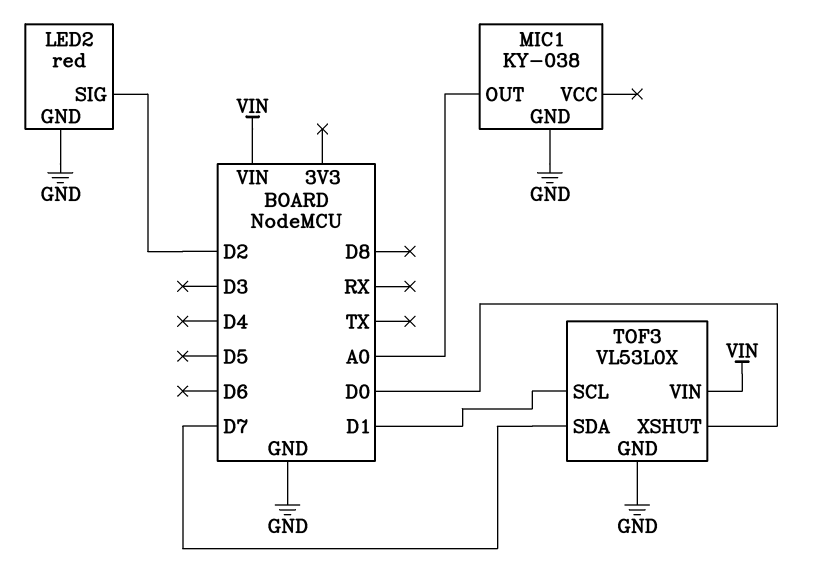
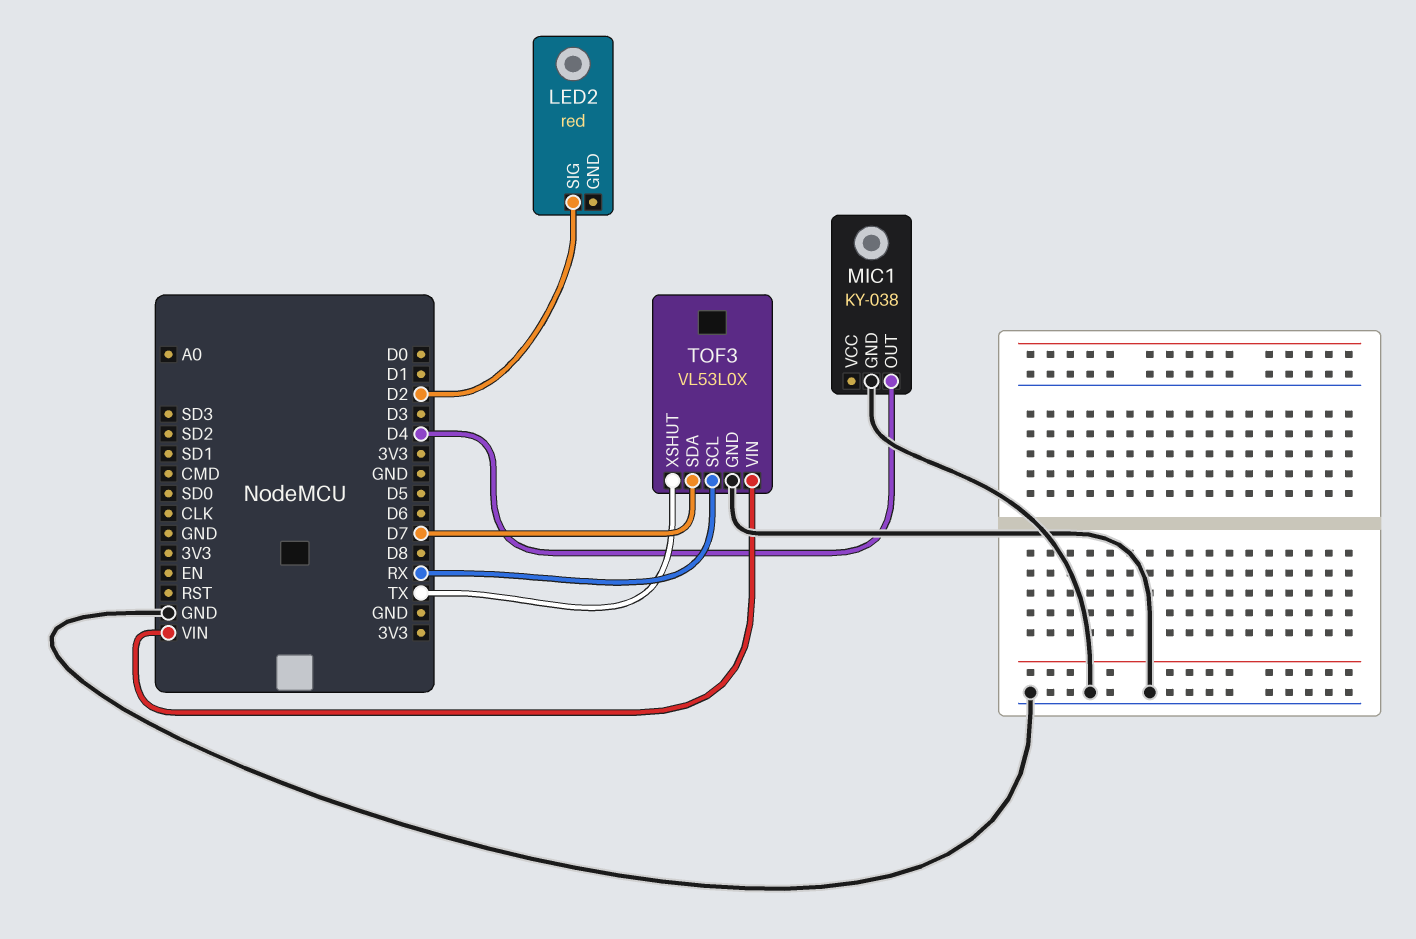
LED2 pin GND: GND -> none
MIC1 pin OUT: A0 -> D4
TOF3 pin SCL: D1 -> RX
TOF3 pin XSHUT: D0 -> TX

